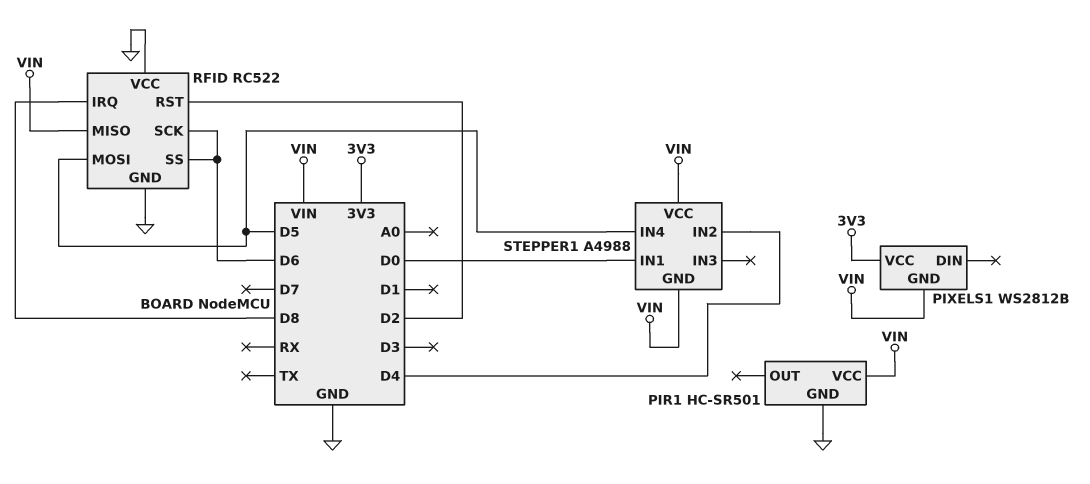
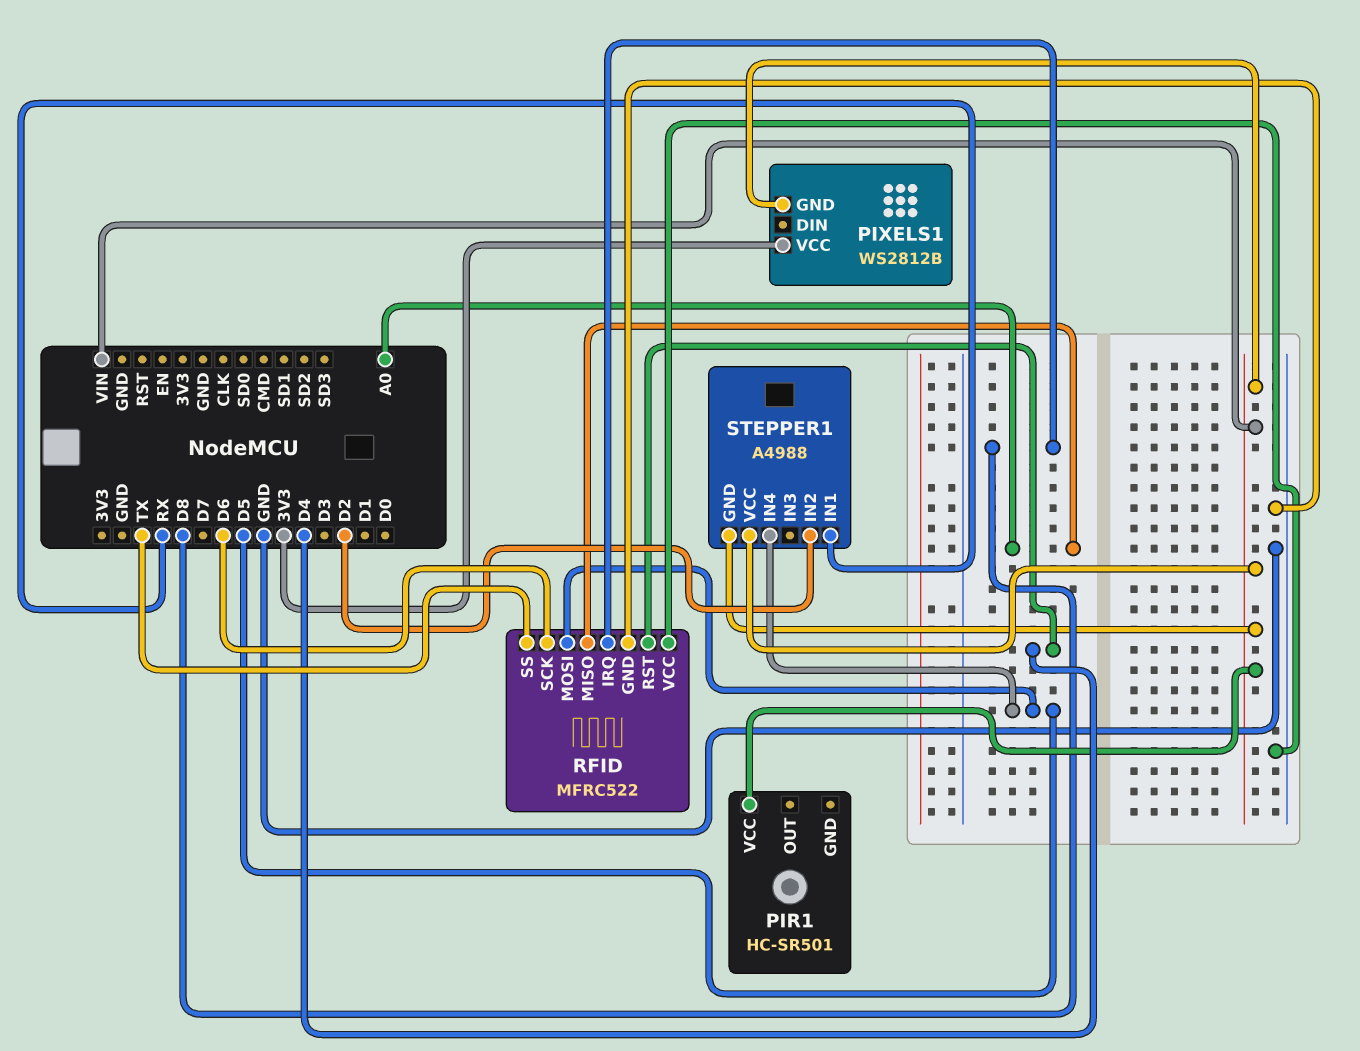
PIR1 pin GND: GND -> none
RFID: RC522 -> MFRC522
RFID pin MISO: VIN -> A0
RFID pin RST: D2 -> D4
RFID pin SS: D6 -> TX
STEPPER1 pin IN1: D0 -> RX
STEPPER1 pin IN2: D4 -> D2

